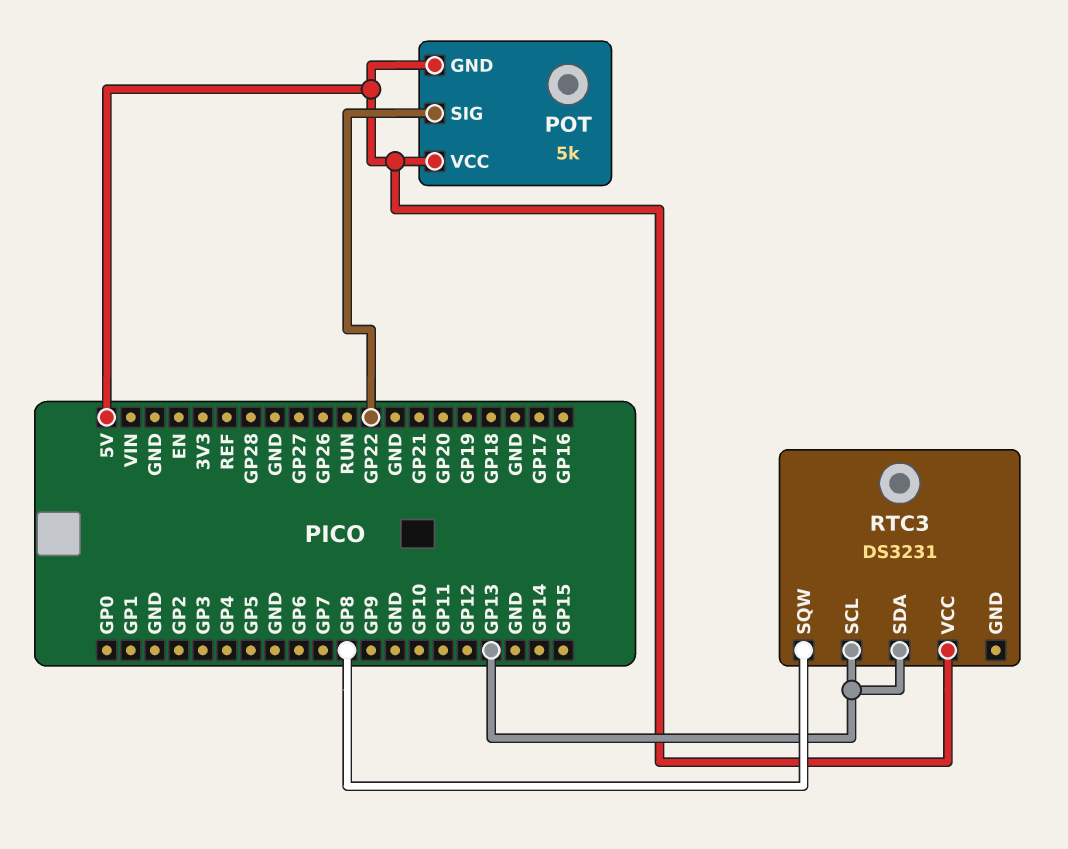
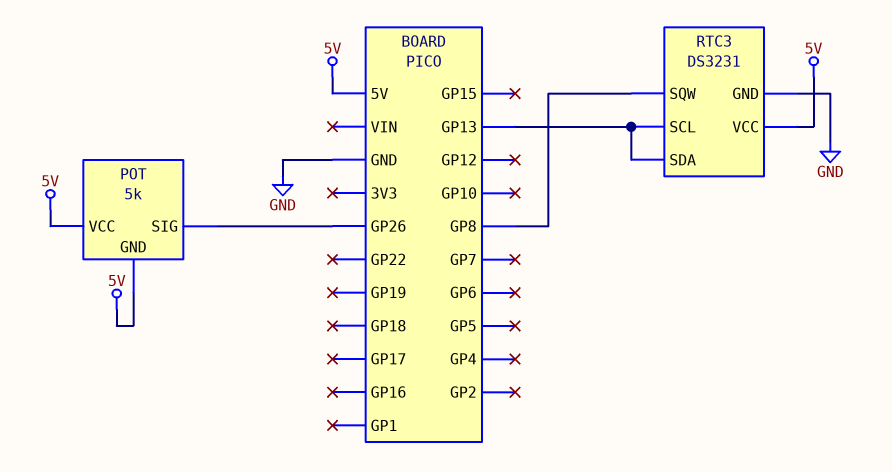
POT pin SIG: GP22 -> GP26
RTC3 pin GND: none -> GND

